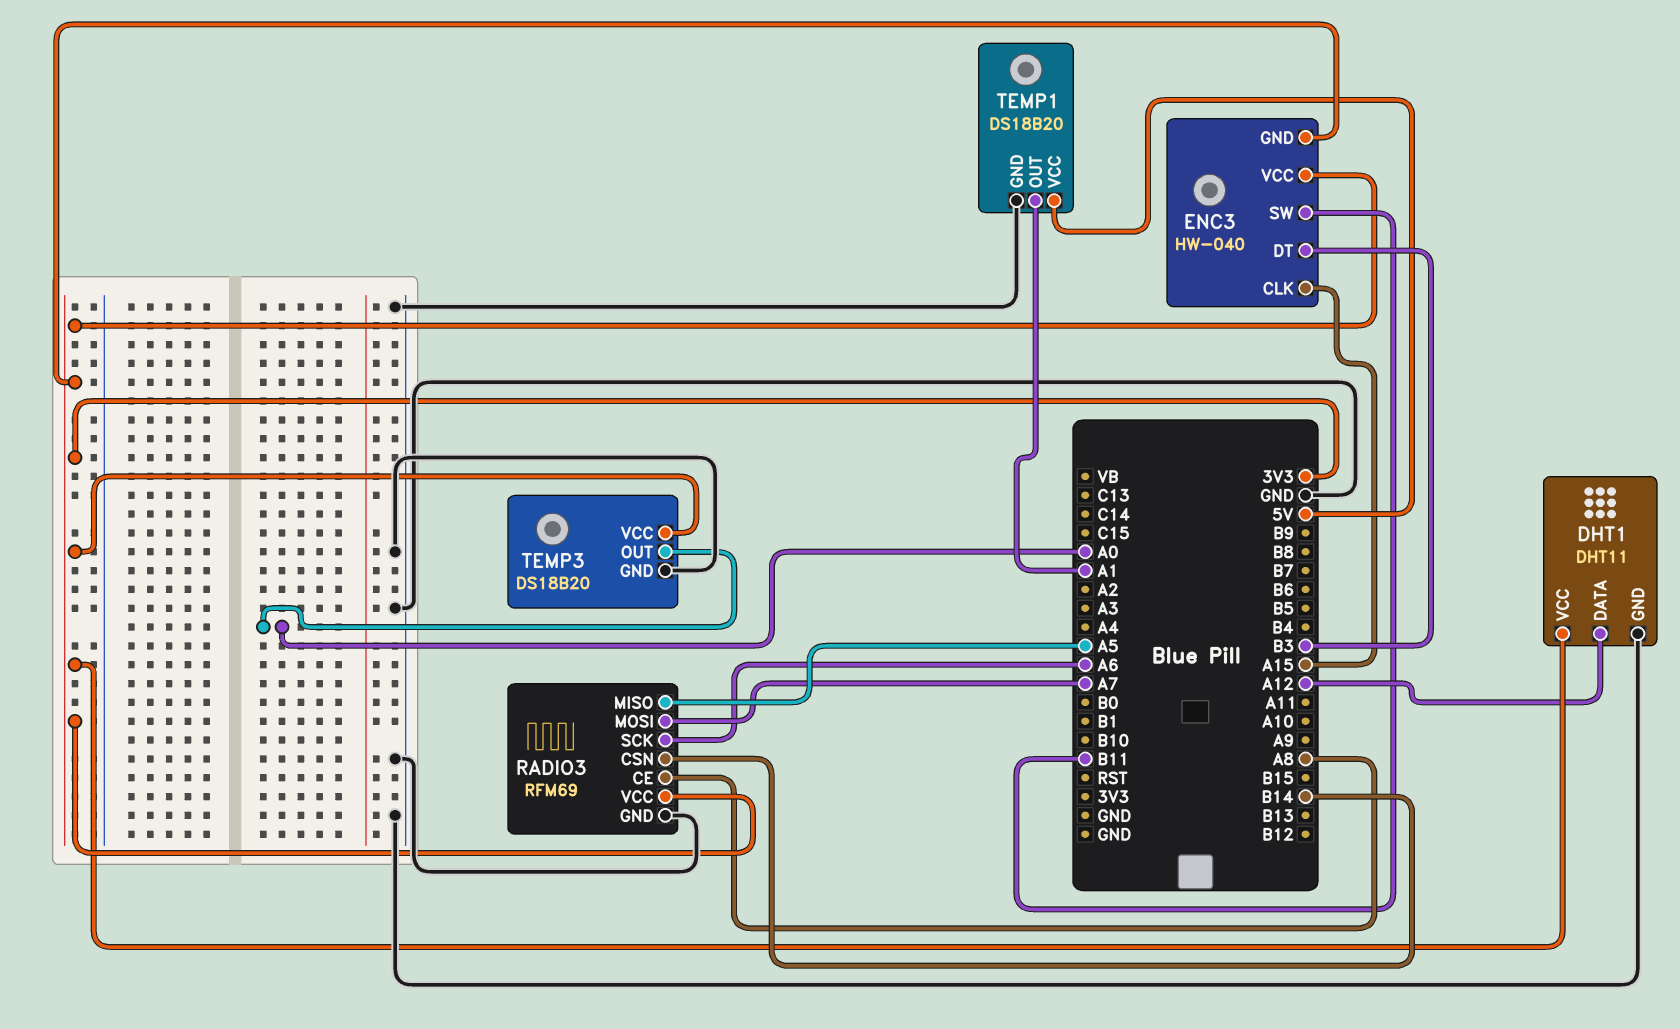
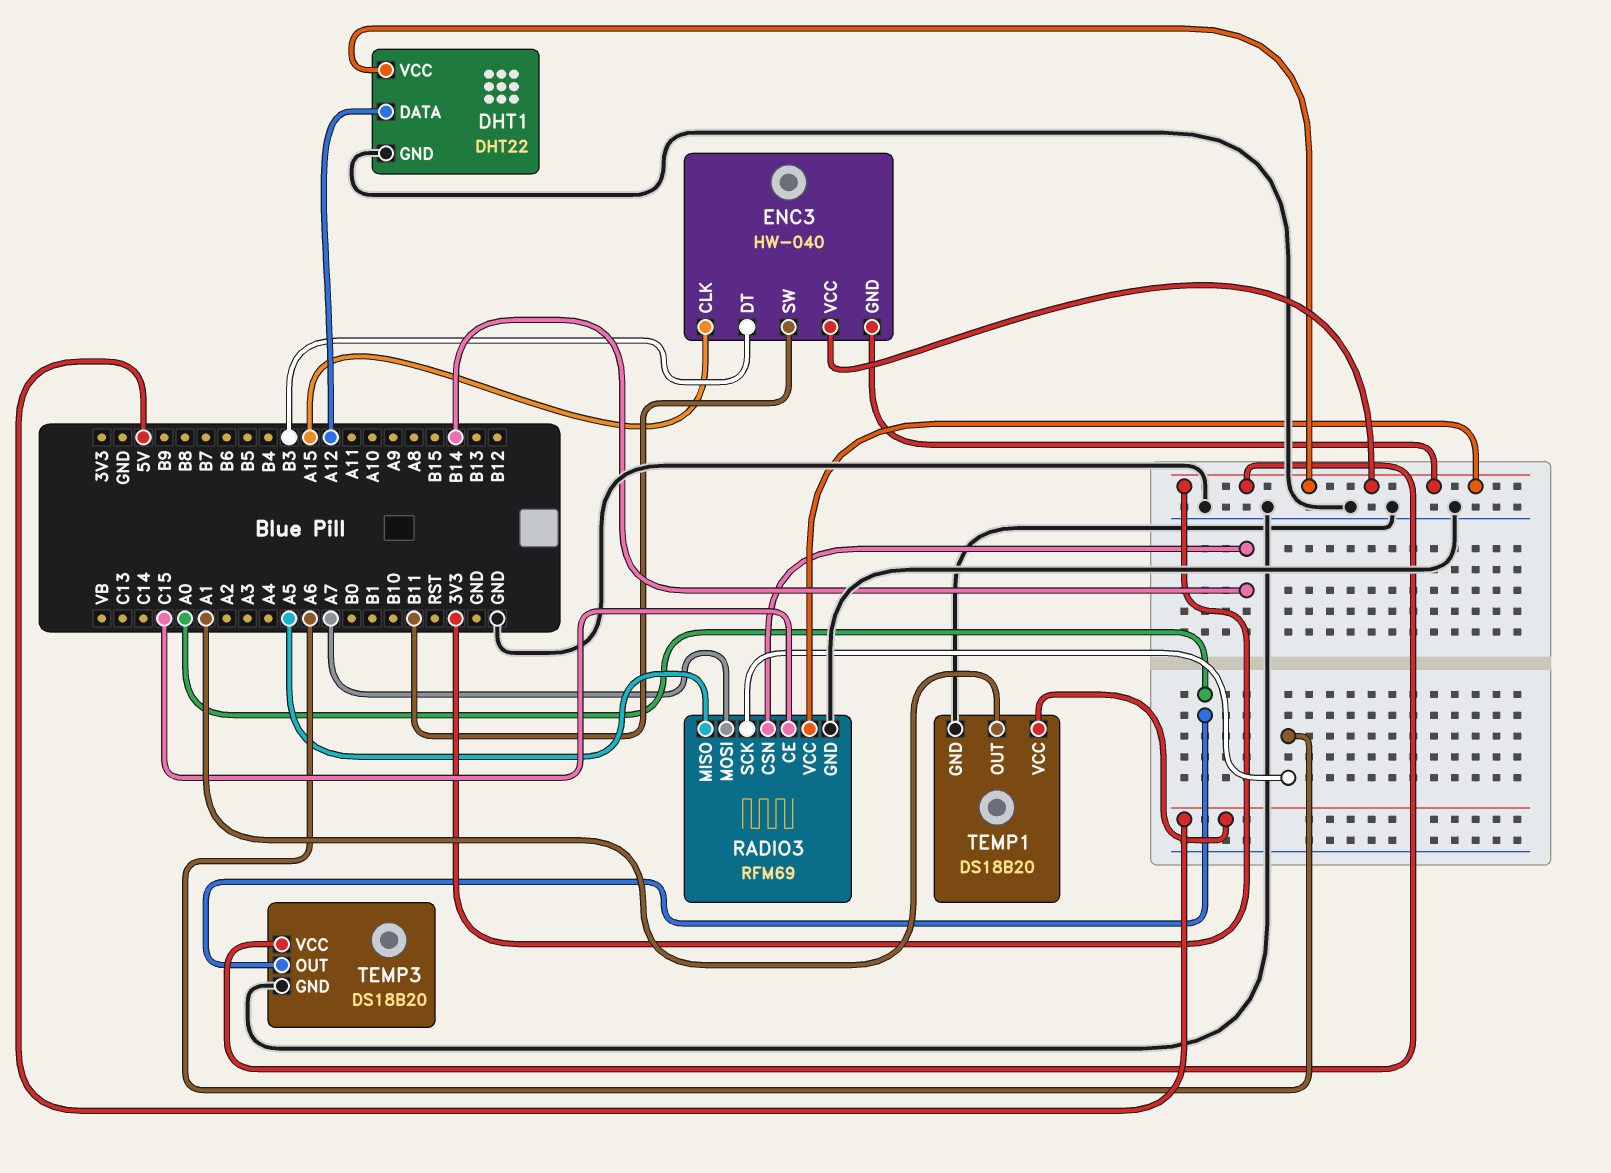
DHT1: DHT11 -> DHT22
RADIO3 pin CE: A8 -> C15

